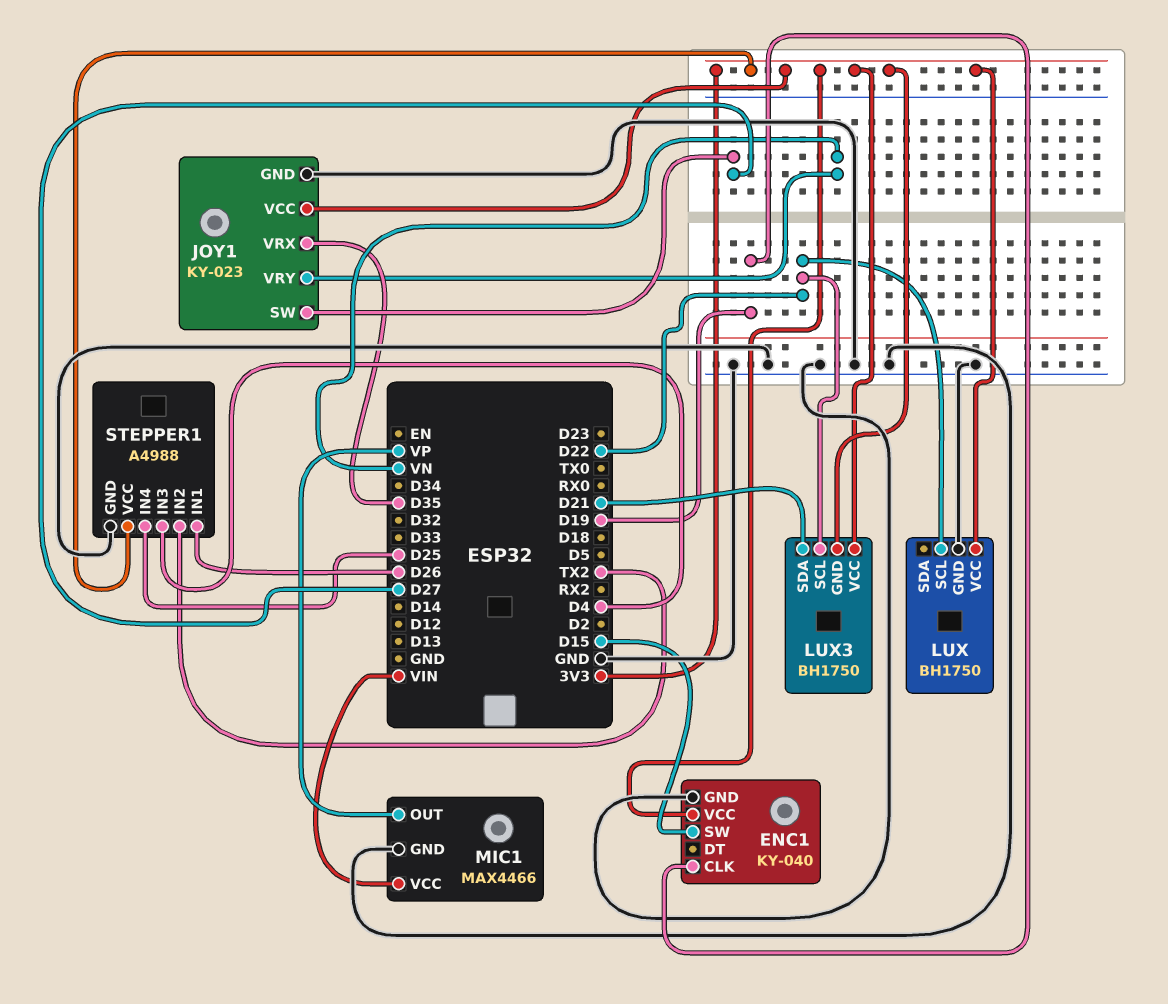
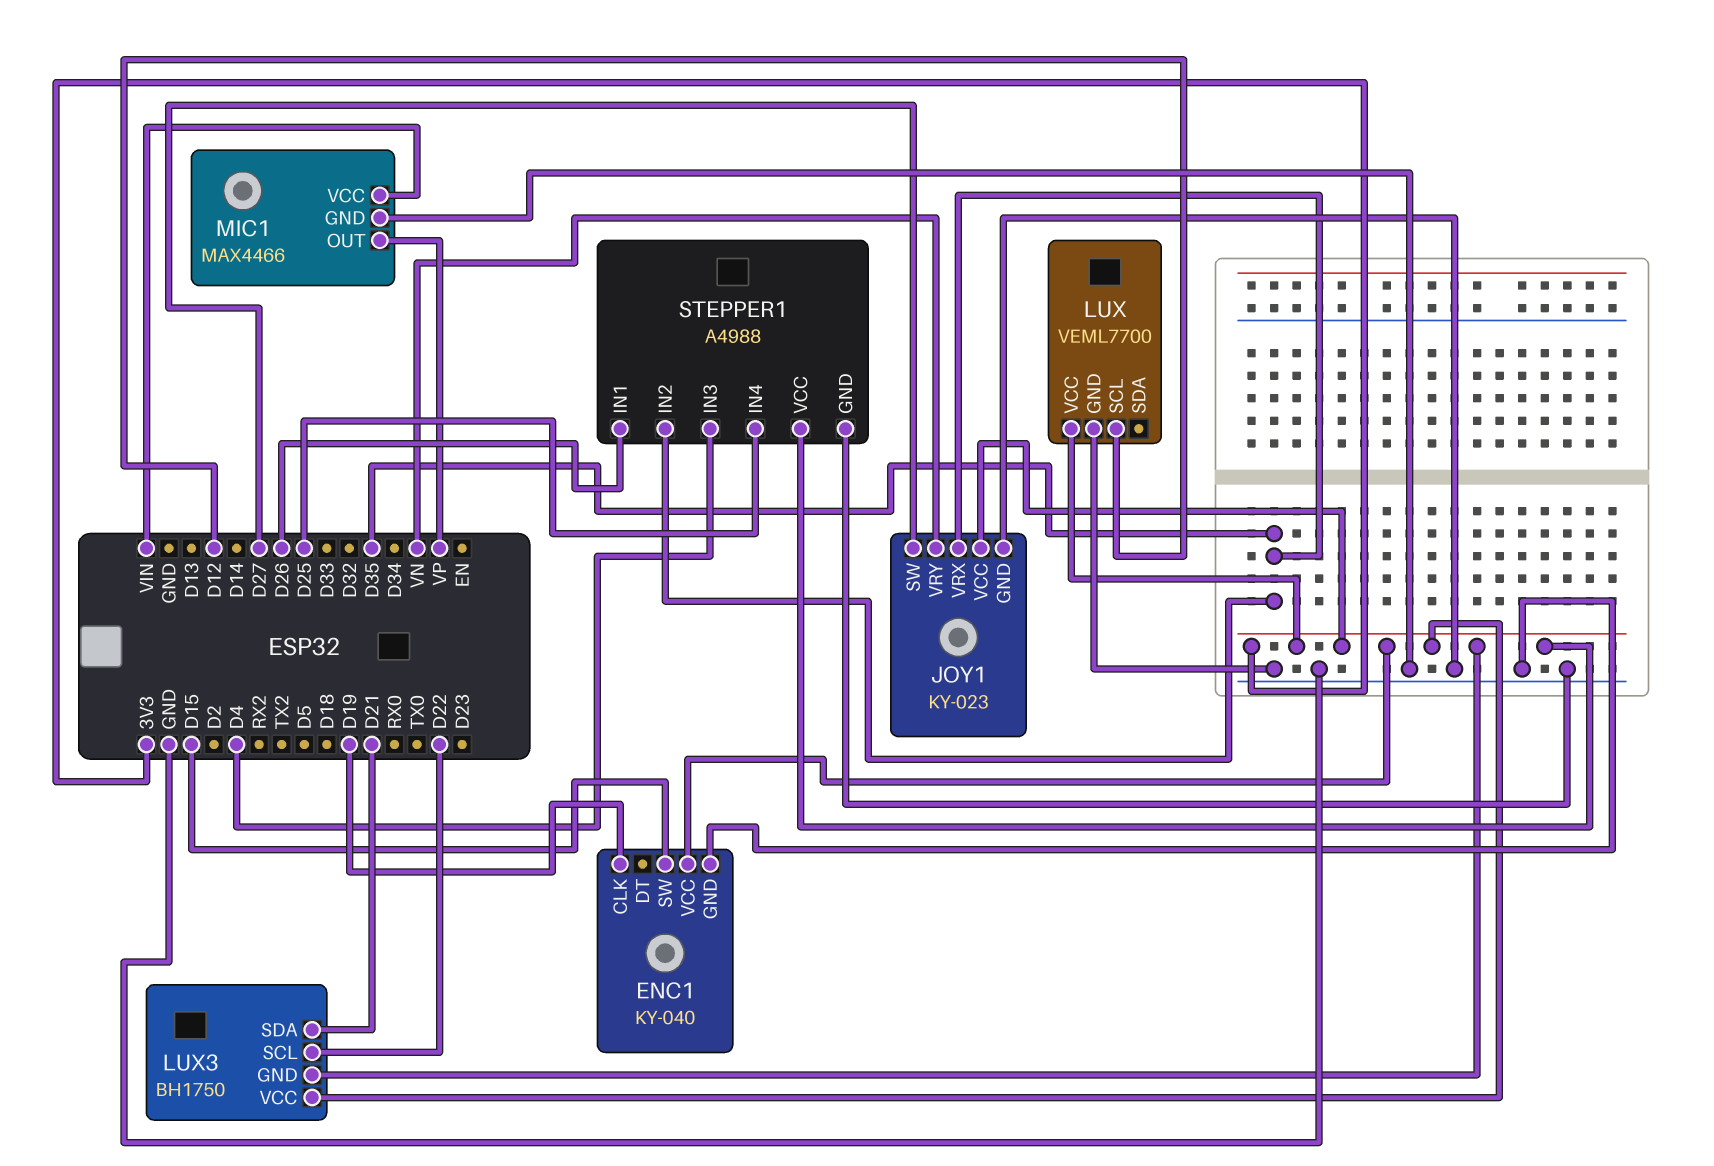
LUX: BH1750 -> VEML7700
LUX pin SCL: D22 -> D12
STEPPER1 pin IN2: TX2 -> D35

